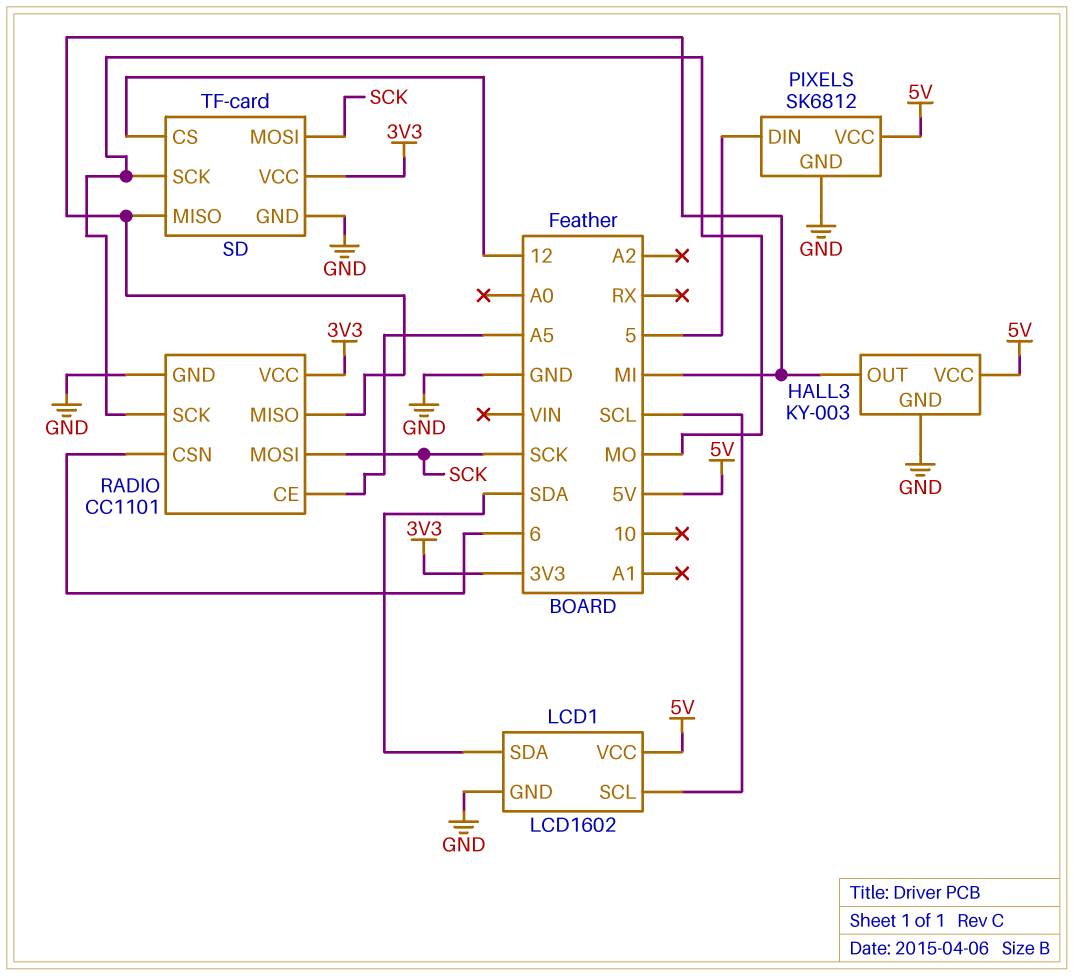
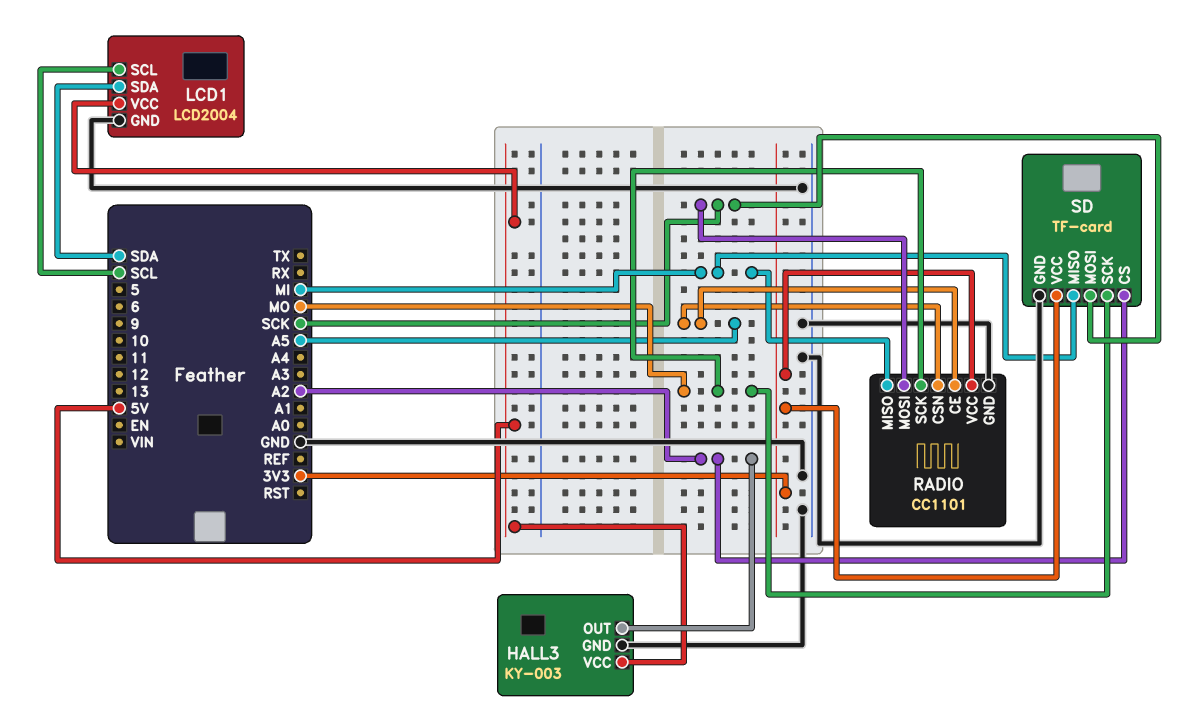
HALL3 pin OUT: MI -> A2
LCD1: LCD1602 -> LCD2004
PIXELS: SK6812 -> none
PIXELS pin DIN: 5 -> none
PIXELS pin GND: GND -> none
PIXELS pin VCC: 5V -> none
RADIO pin CSN: 6 -> A5
SD pin CS: 12 -> A2

